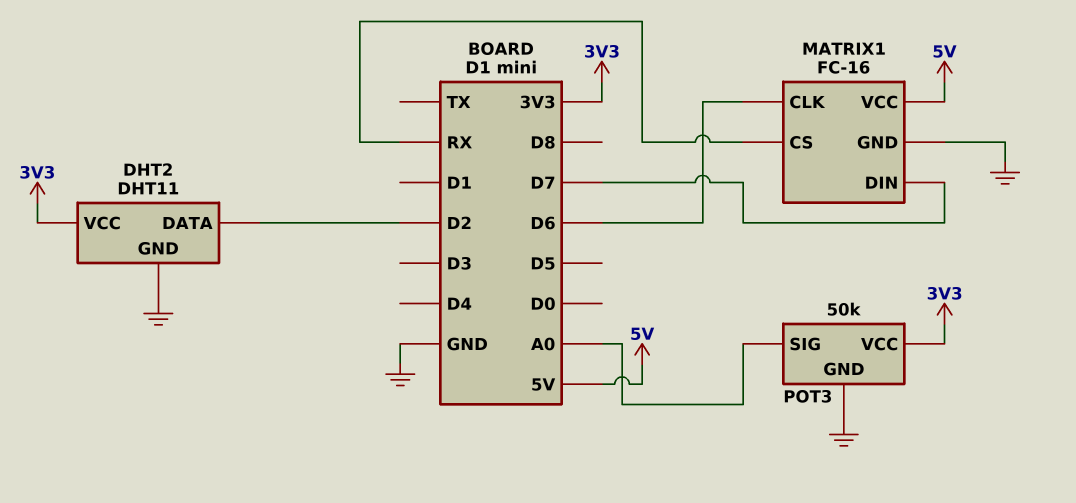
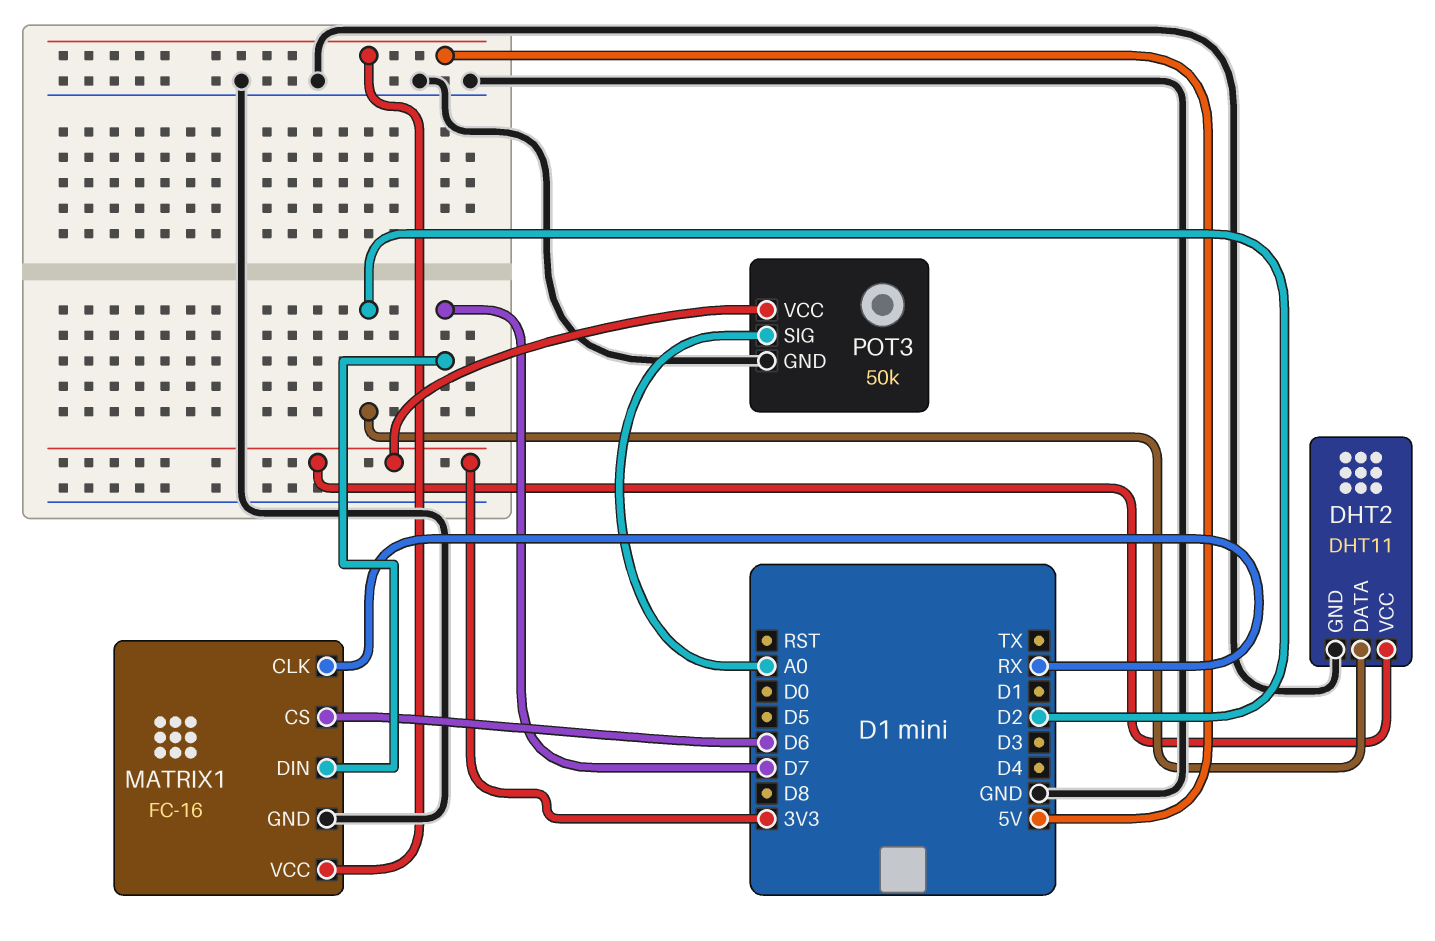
MATRIX1 pin CLK: D6 -> RX
MATRIX1 pin CS: RX -> D6

